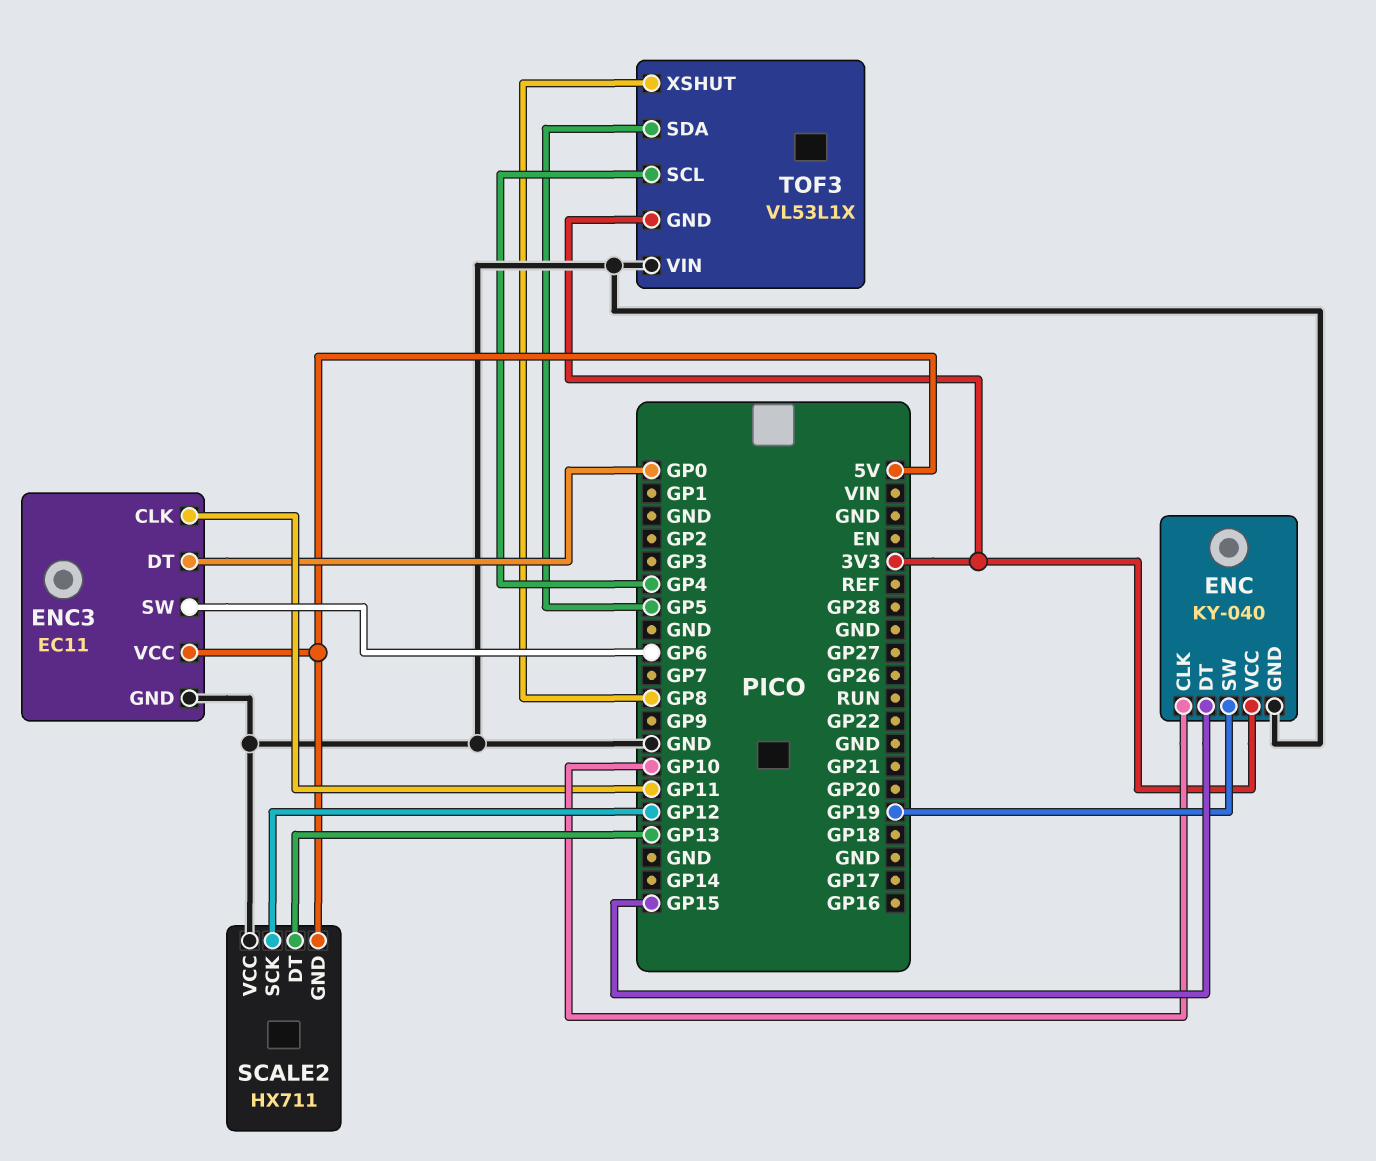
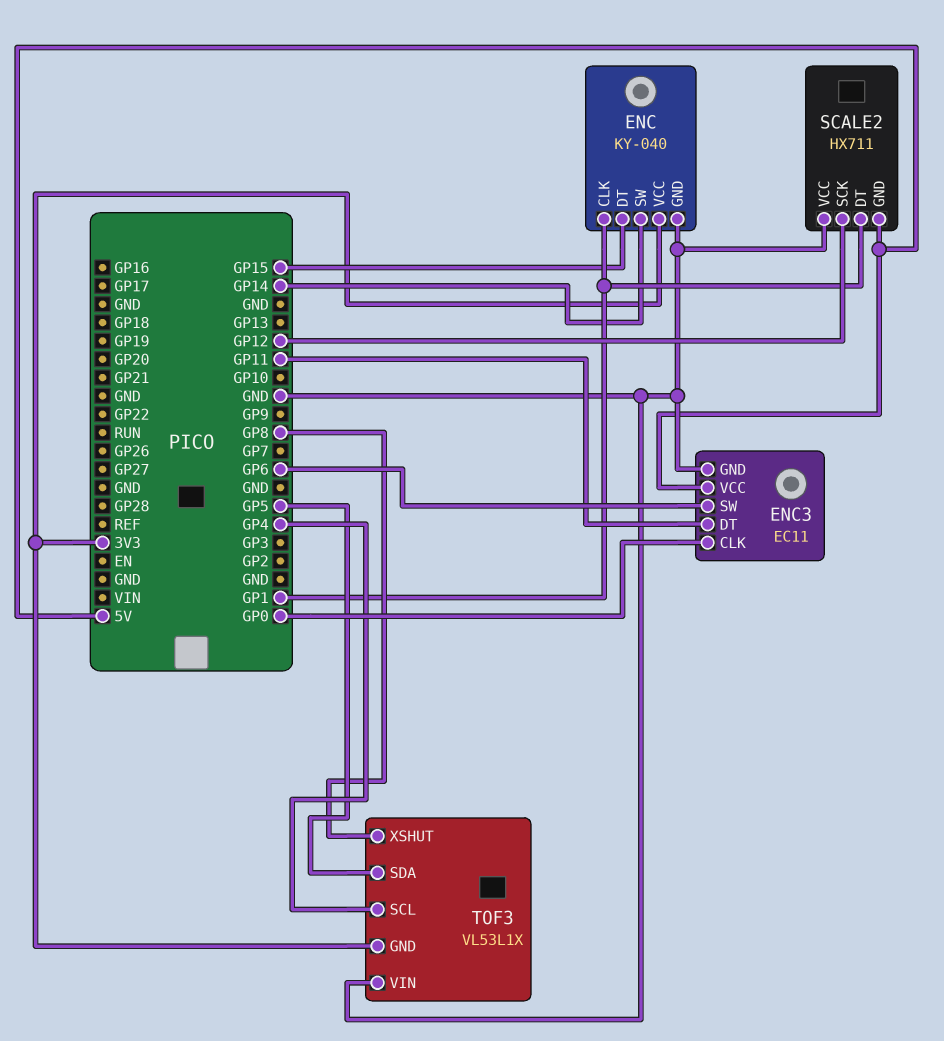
ENC pin CLK: GP10 -> GP1
ENC pin SW: GP19 -> GP14
ENC3 pin CLK: GP11 -> GP0
ENC3 pin DT: GP0 -> GP11
SCALE2 pin DT: GP13 -> GP1

